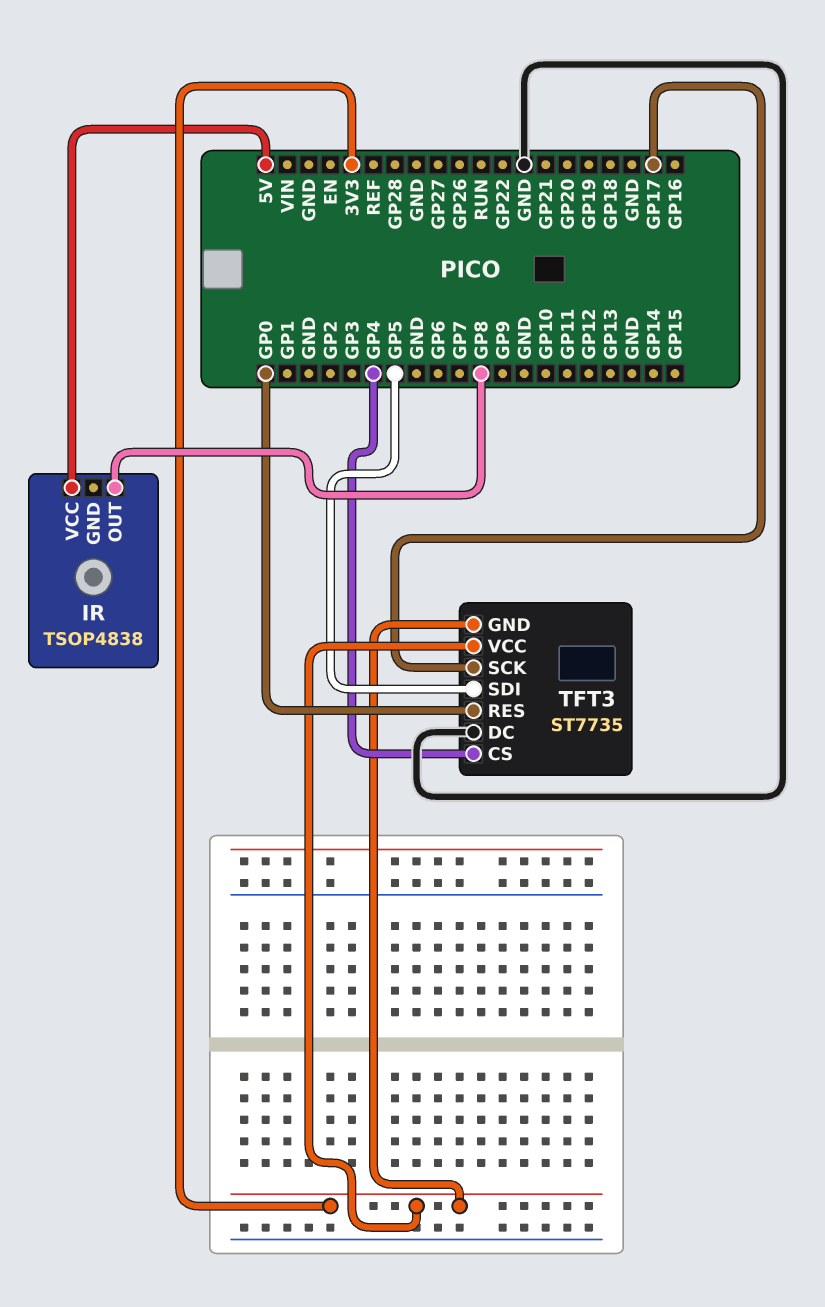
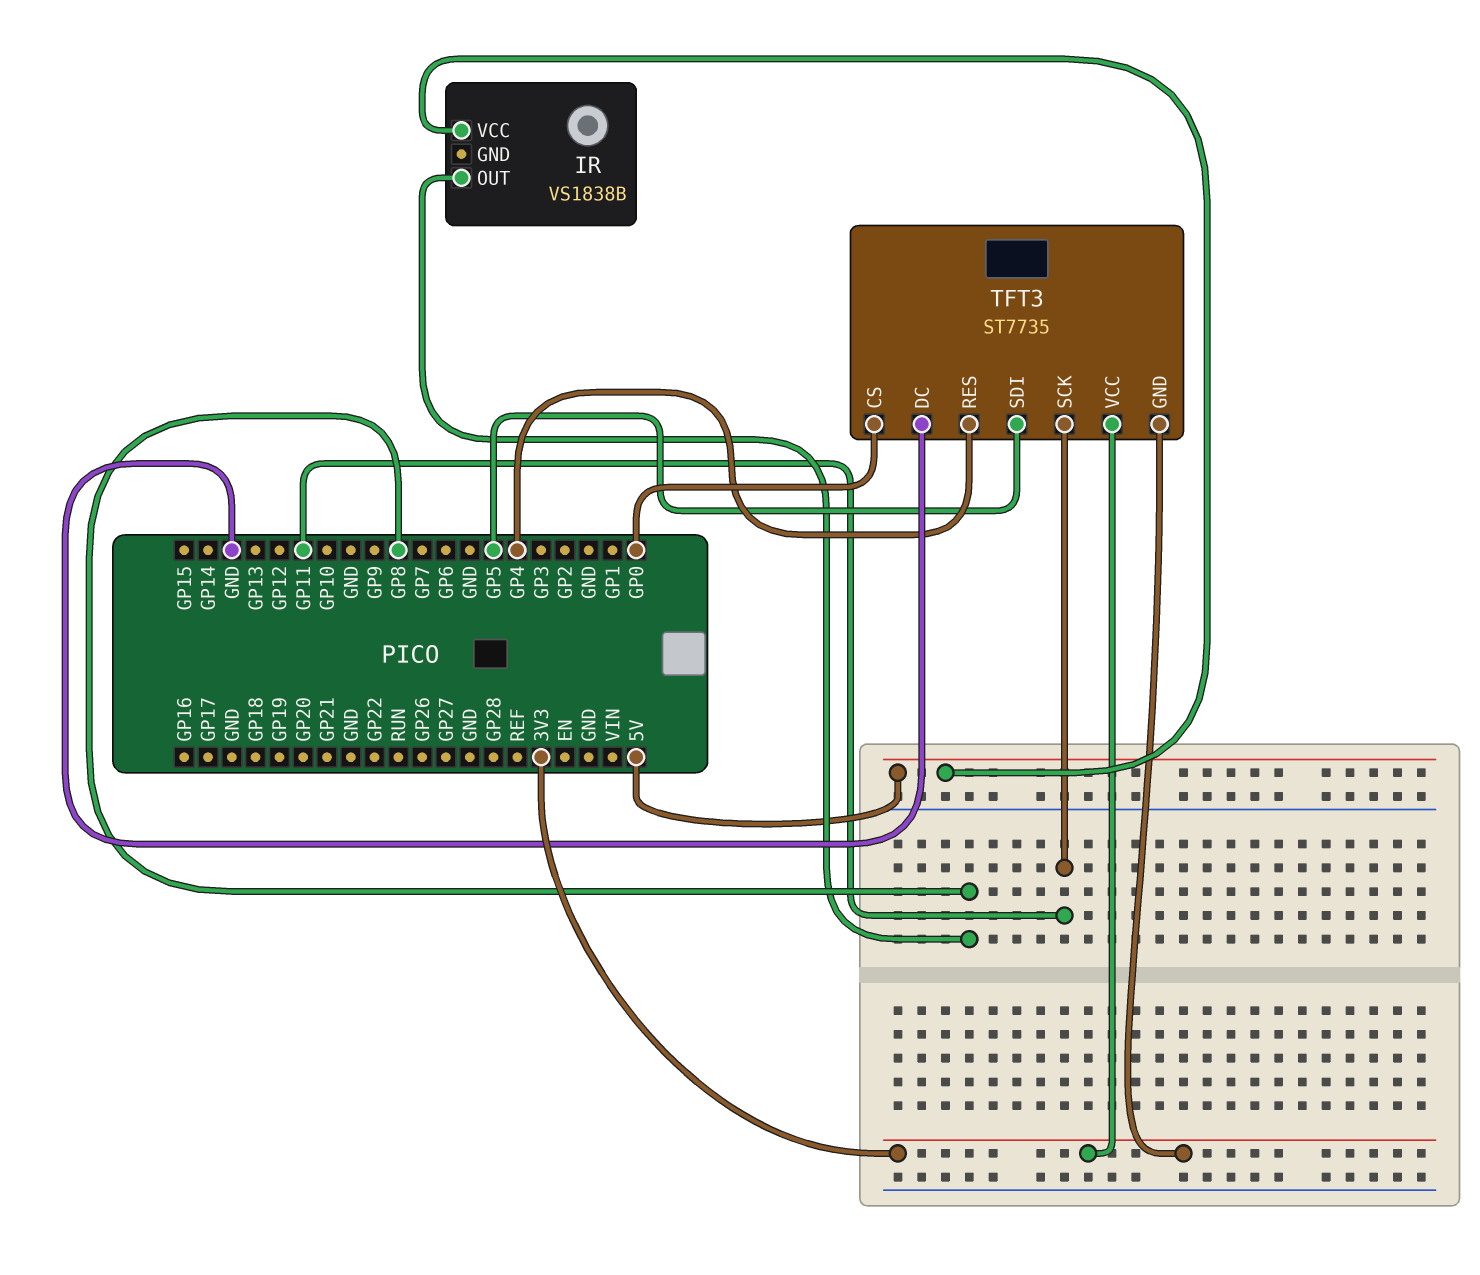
IR: TSOP4838 -> VS1838B
TFT3 pin CS: GP4 -> GP0
TFT3 pin RES: GP0 -> GP4
TFT3 pin SCK: GP17 -> GP11

